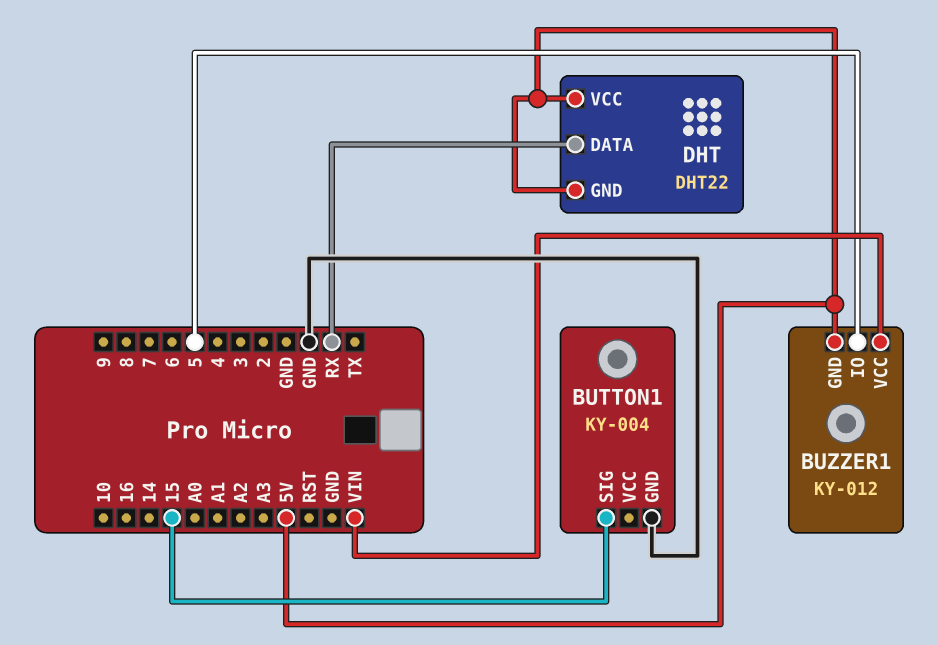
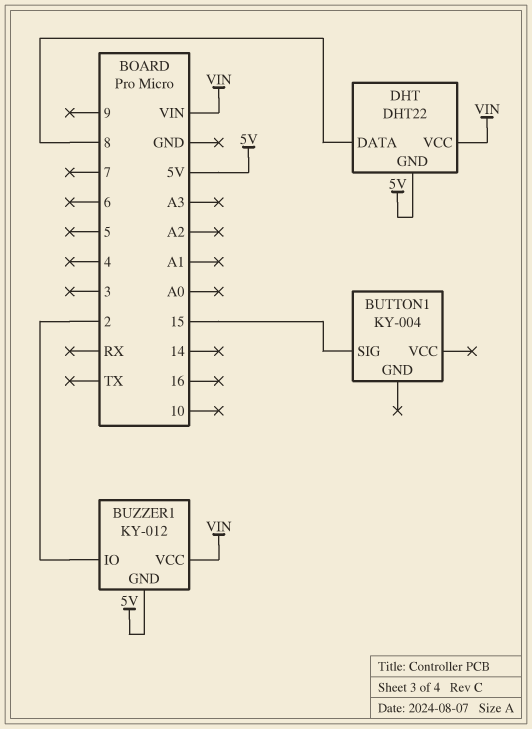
BUTTON1 pin GND: GND -> none
BUZZER1 pin IO: 5 -> 2
DHT pin DATA: RX -> 8
DHT pin VCC: 5V -> VIN

